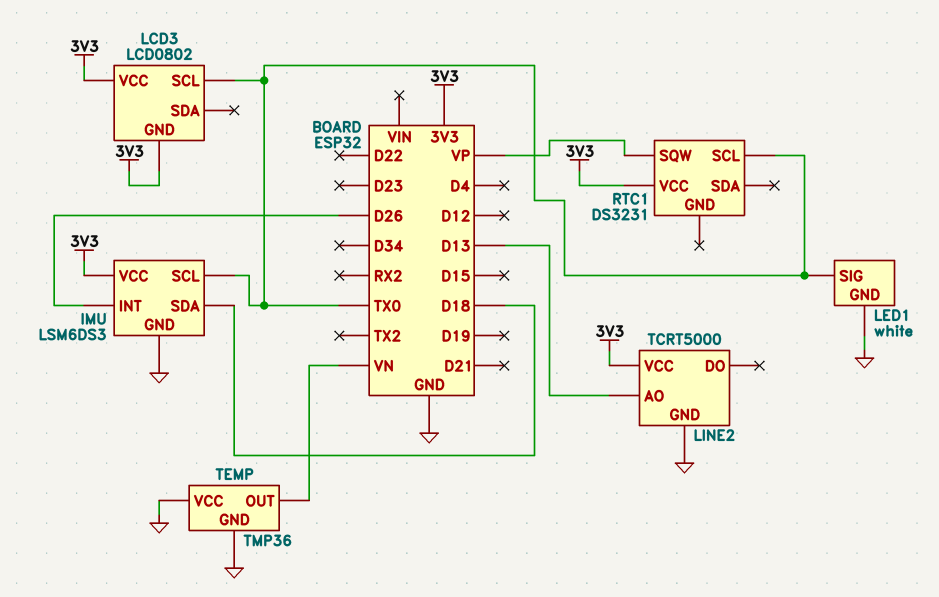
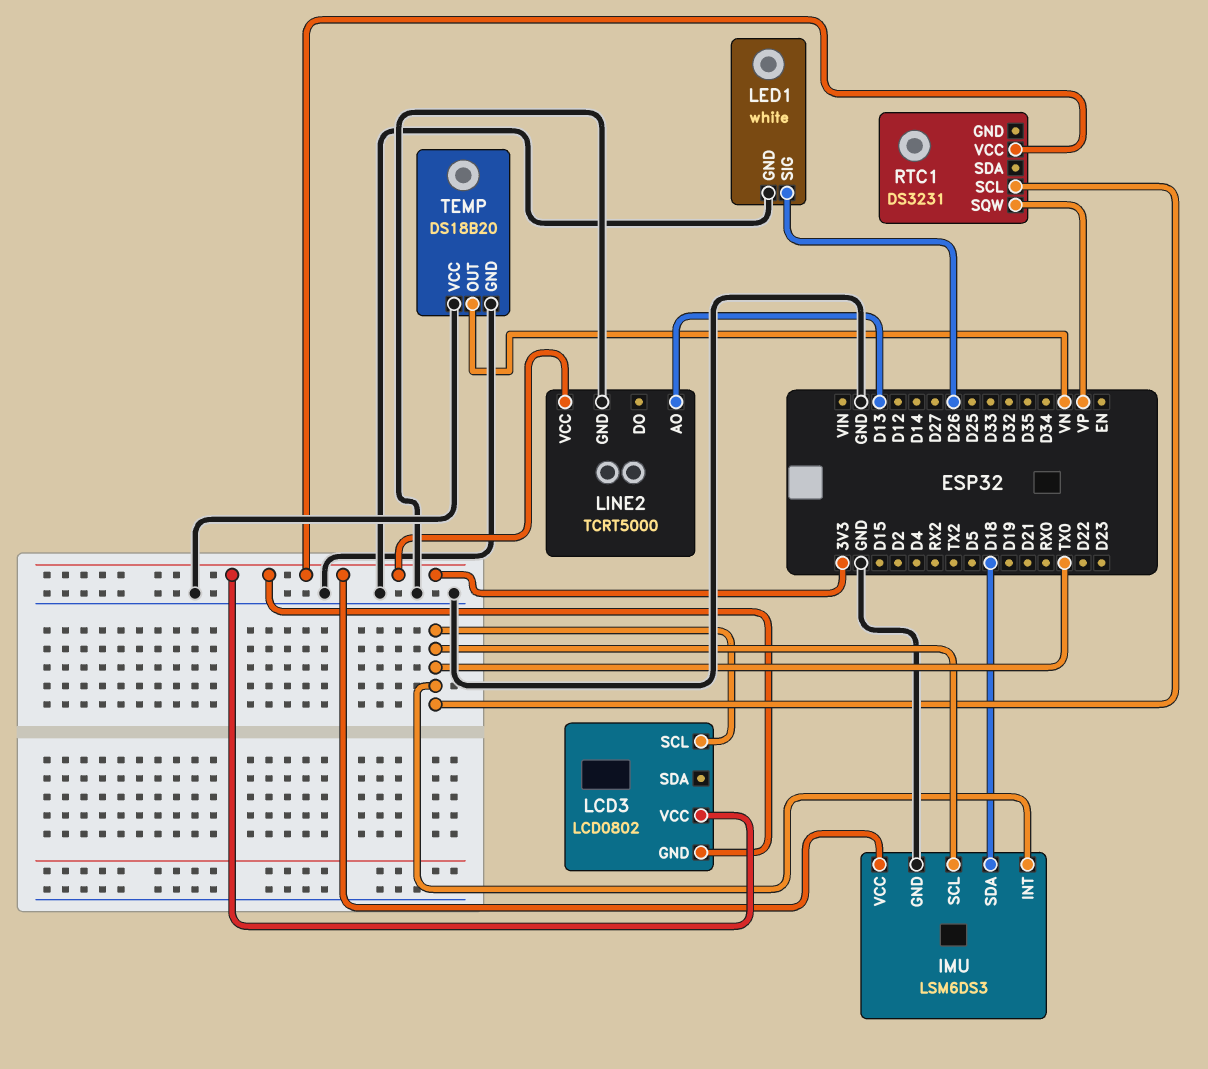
IMU pin INT: D26 -> TX0
LED1 pin SIG: TX0 -> D26
TEMP: TMP36 -> DS18B20

